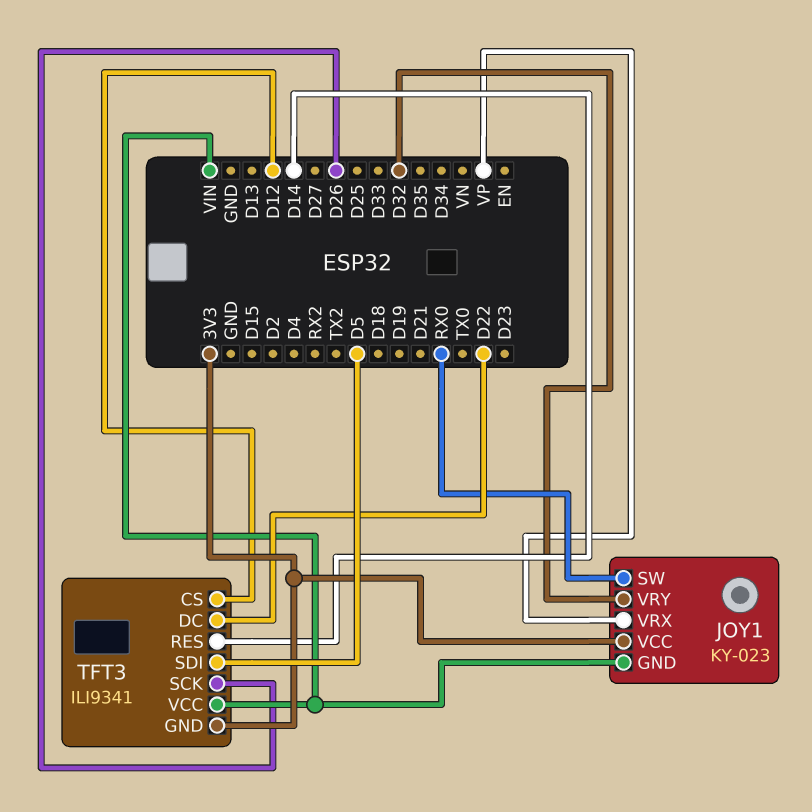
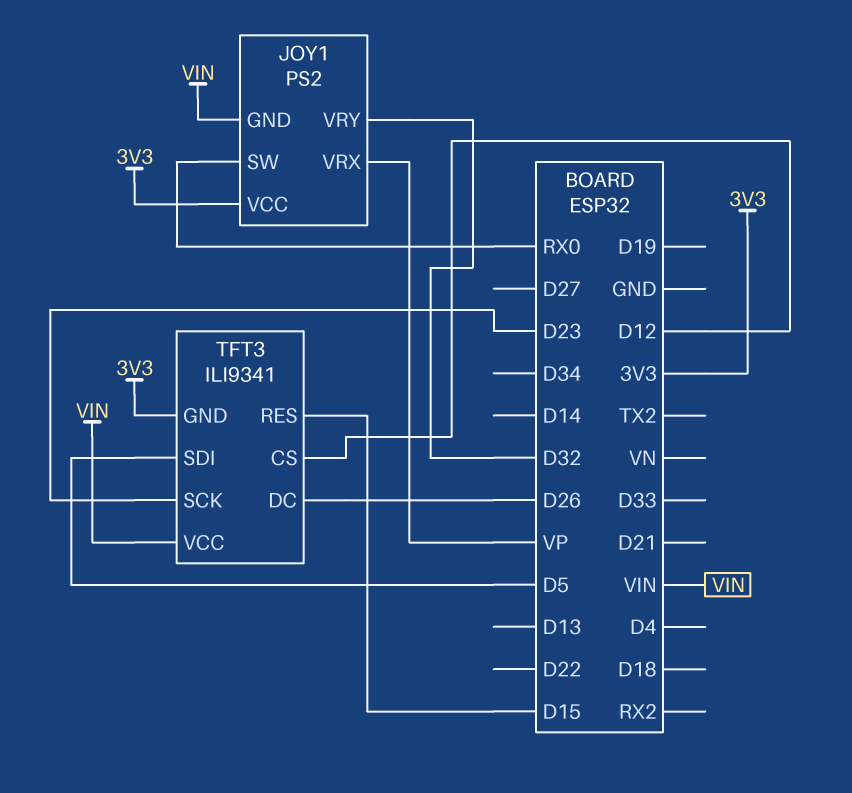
JOY1: KY-023 -> PS2
TFT3 pin DC: D22 -> D26
TFT3 pin RES: D14 -> D15
TFT3 pin SCK: D26 -> D23

